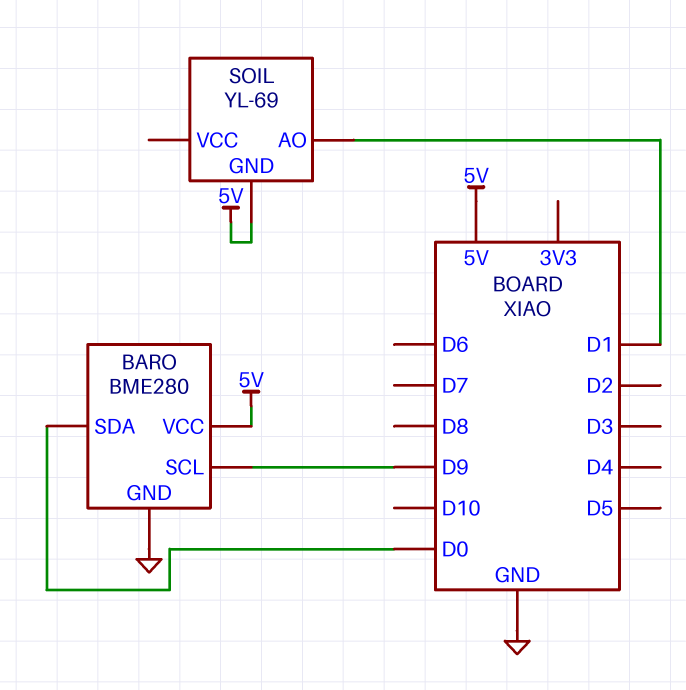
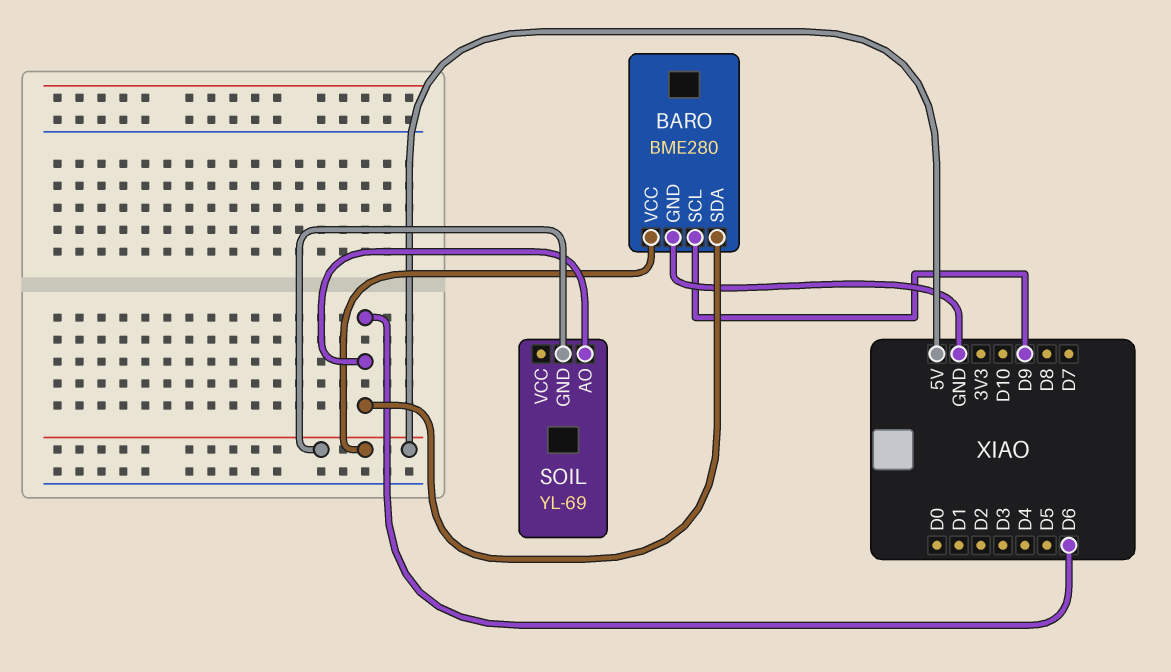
BARO pin SDA: D0 -> D6
SOIL pin AO: D1 -> D6

